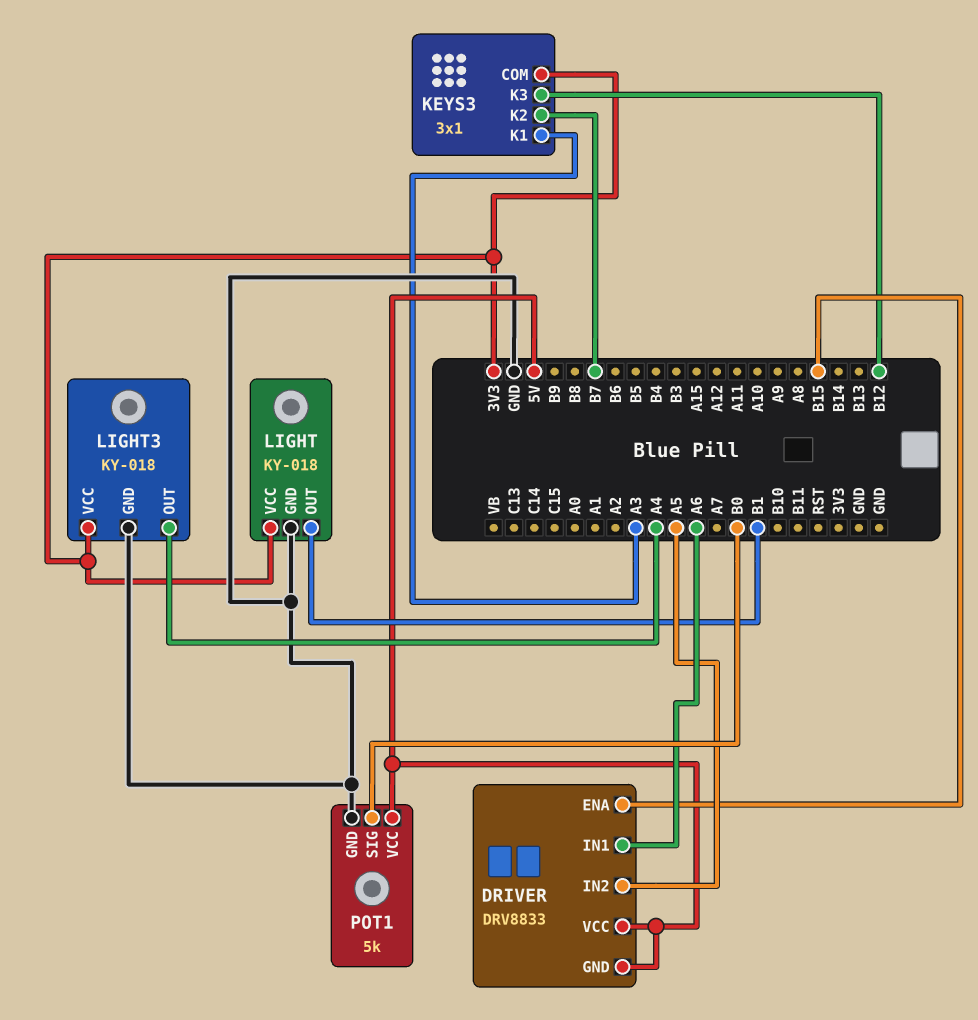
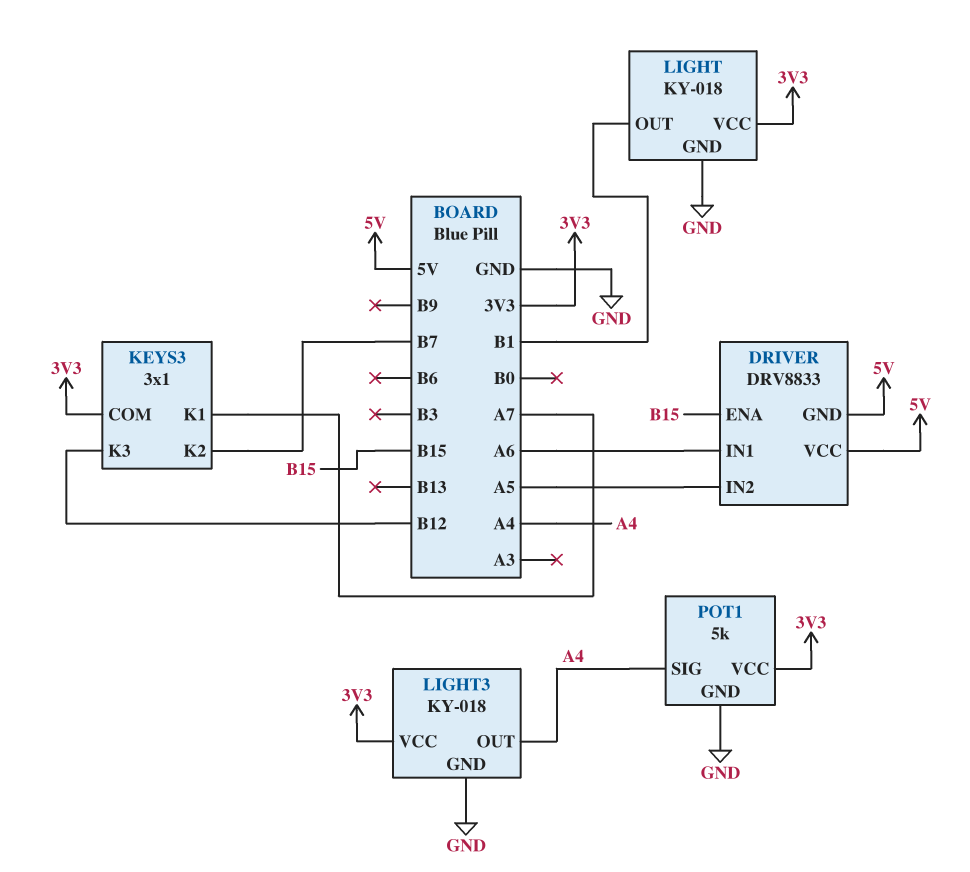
KEYS3 pin K1: A3 -> A7
POT1 pin SIG: B0 -> A4
POT1 pin VCC: 5V -> 3V3

